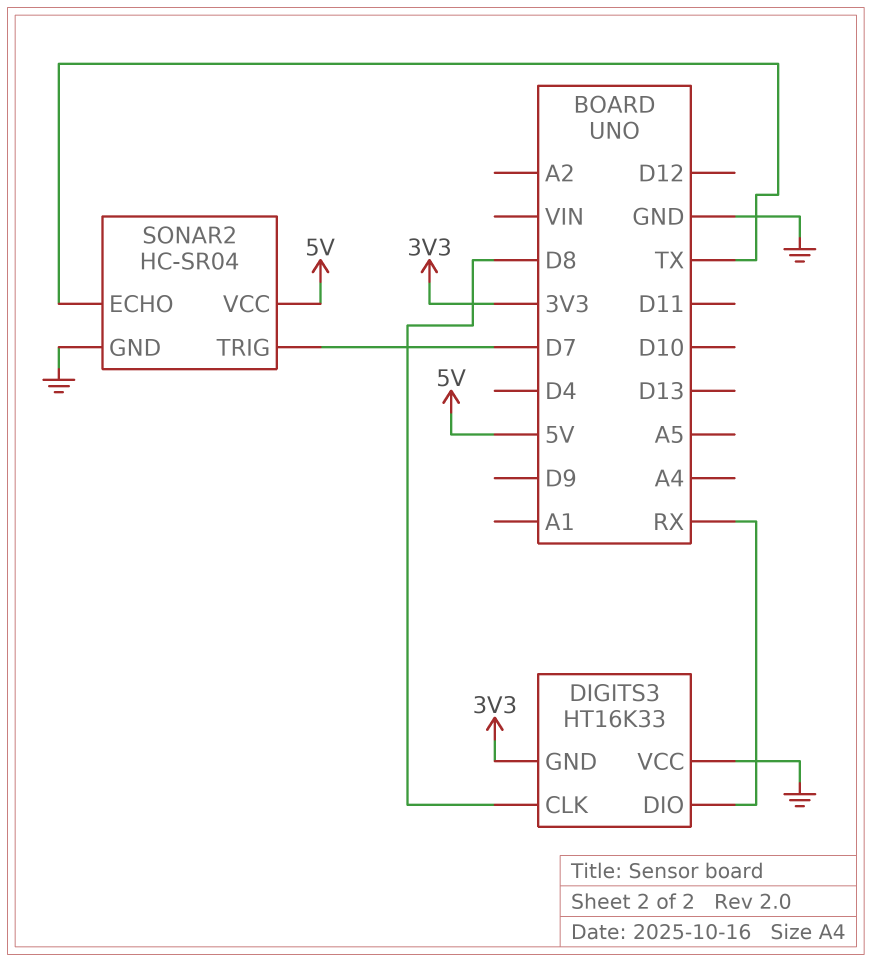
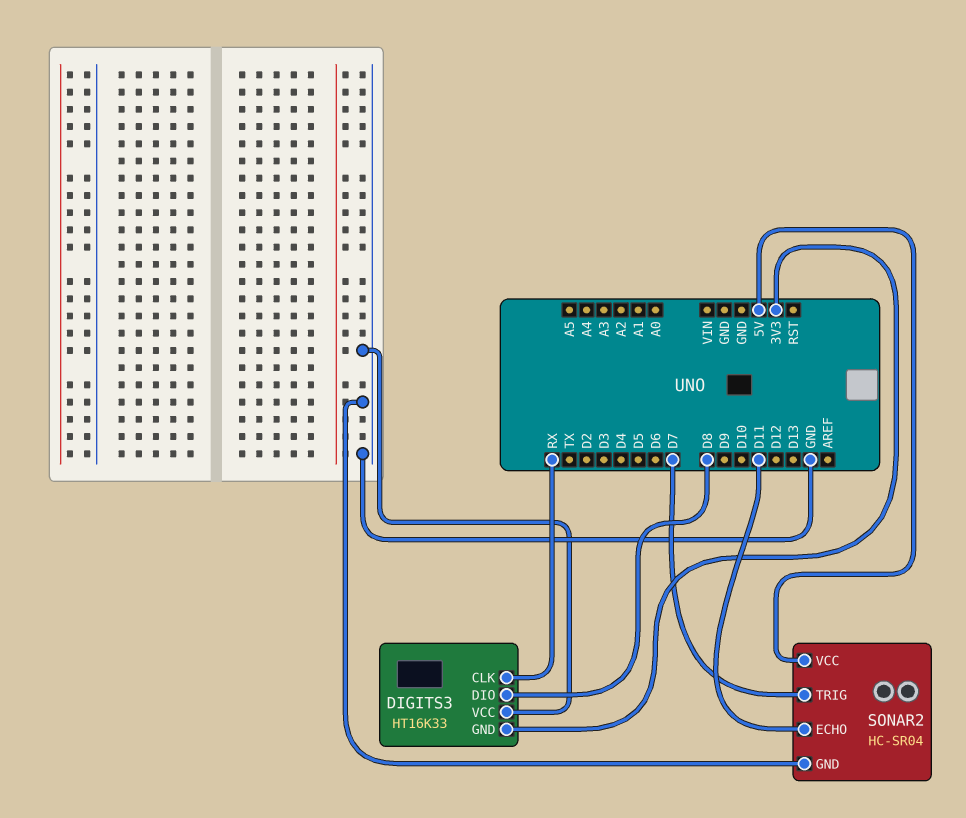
DIGITS3 pin CLK: D8 -> RX
DIGITS3 pin DIO: RX -> D8
SONAR2 pin ECHO: TX -> D11

